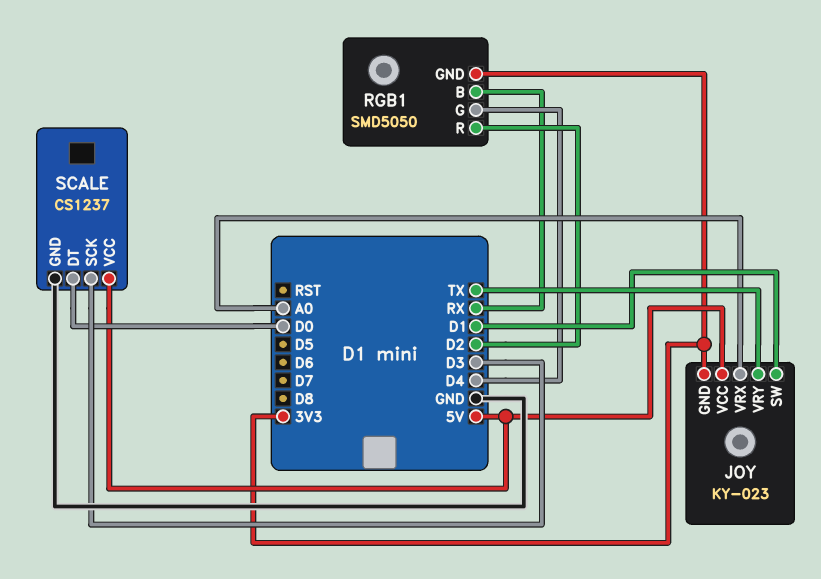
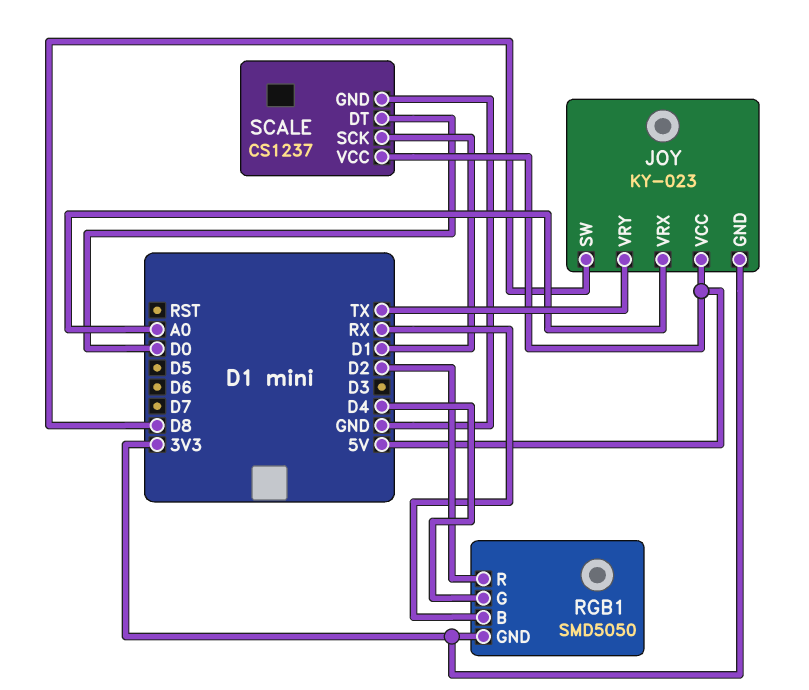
JOY pin SW: D1 -> D8
SCALE pin SCK: D3 -> D1

